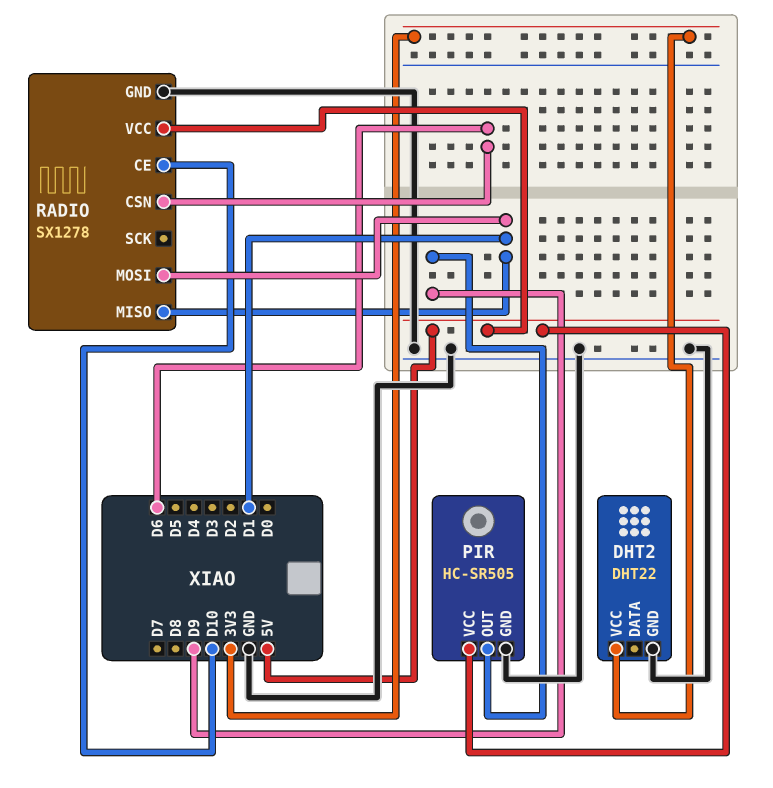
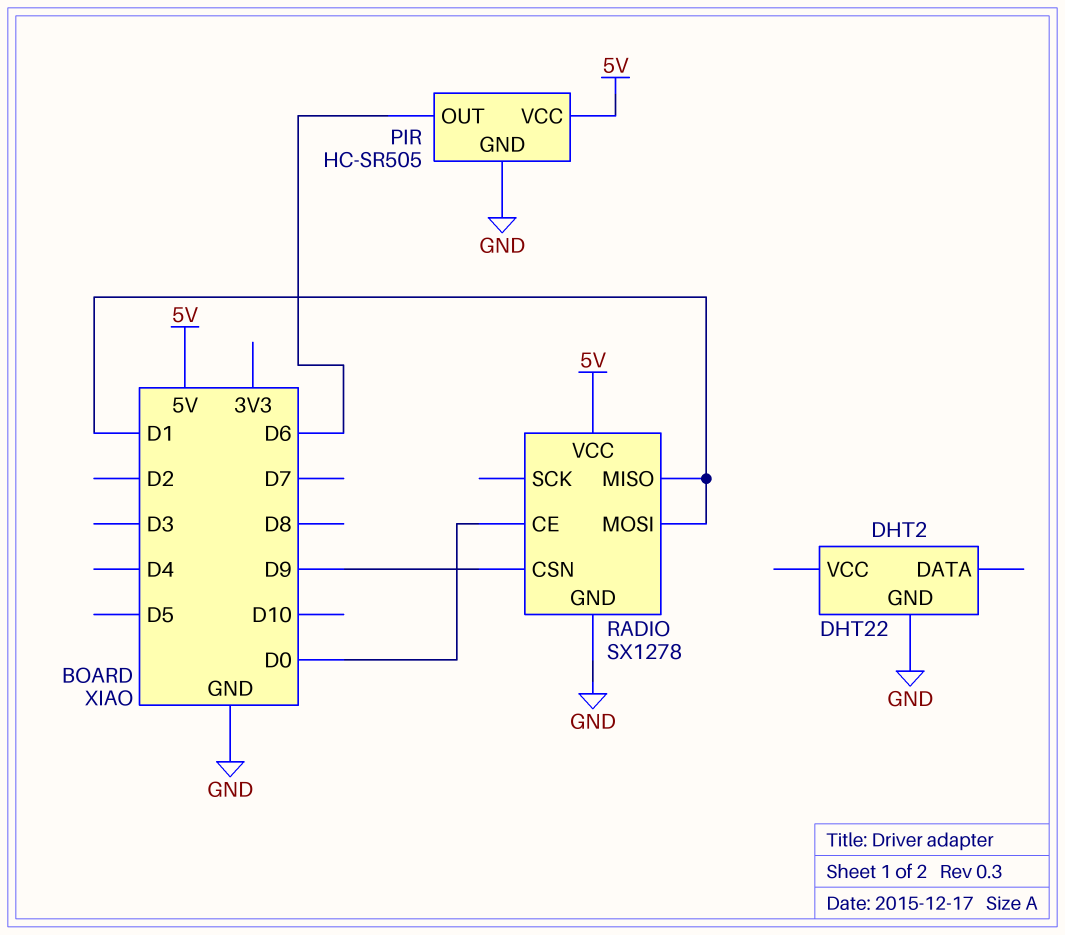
DHT2 pin VCC: 3V3 -> none
PIR pin OUT: D9 -> D6
RADIO pin CE: D10 -> D0
RADIO pin CSN: D6 -> D9

